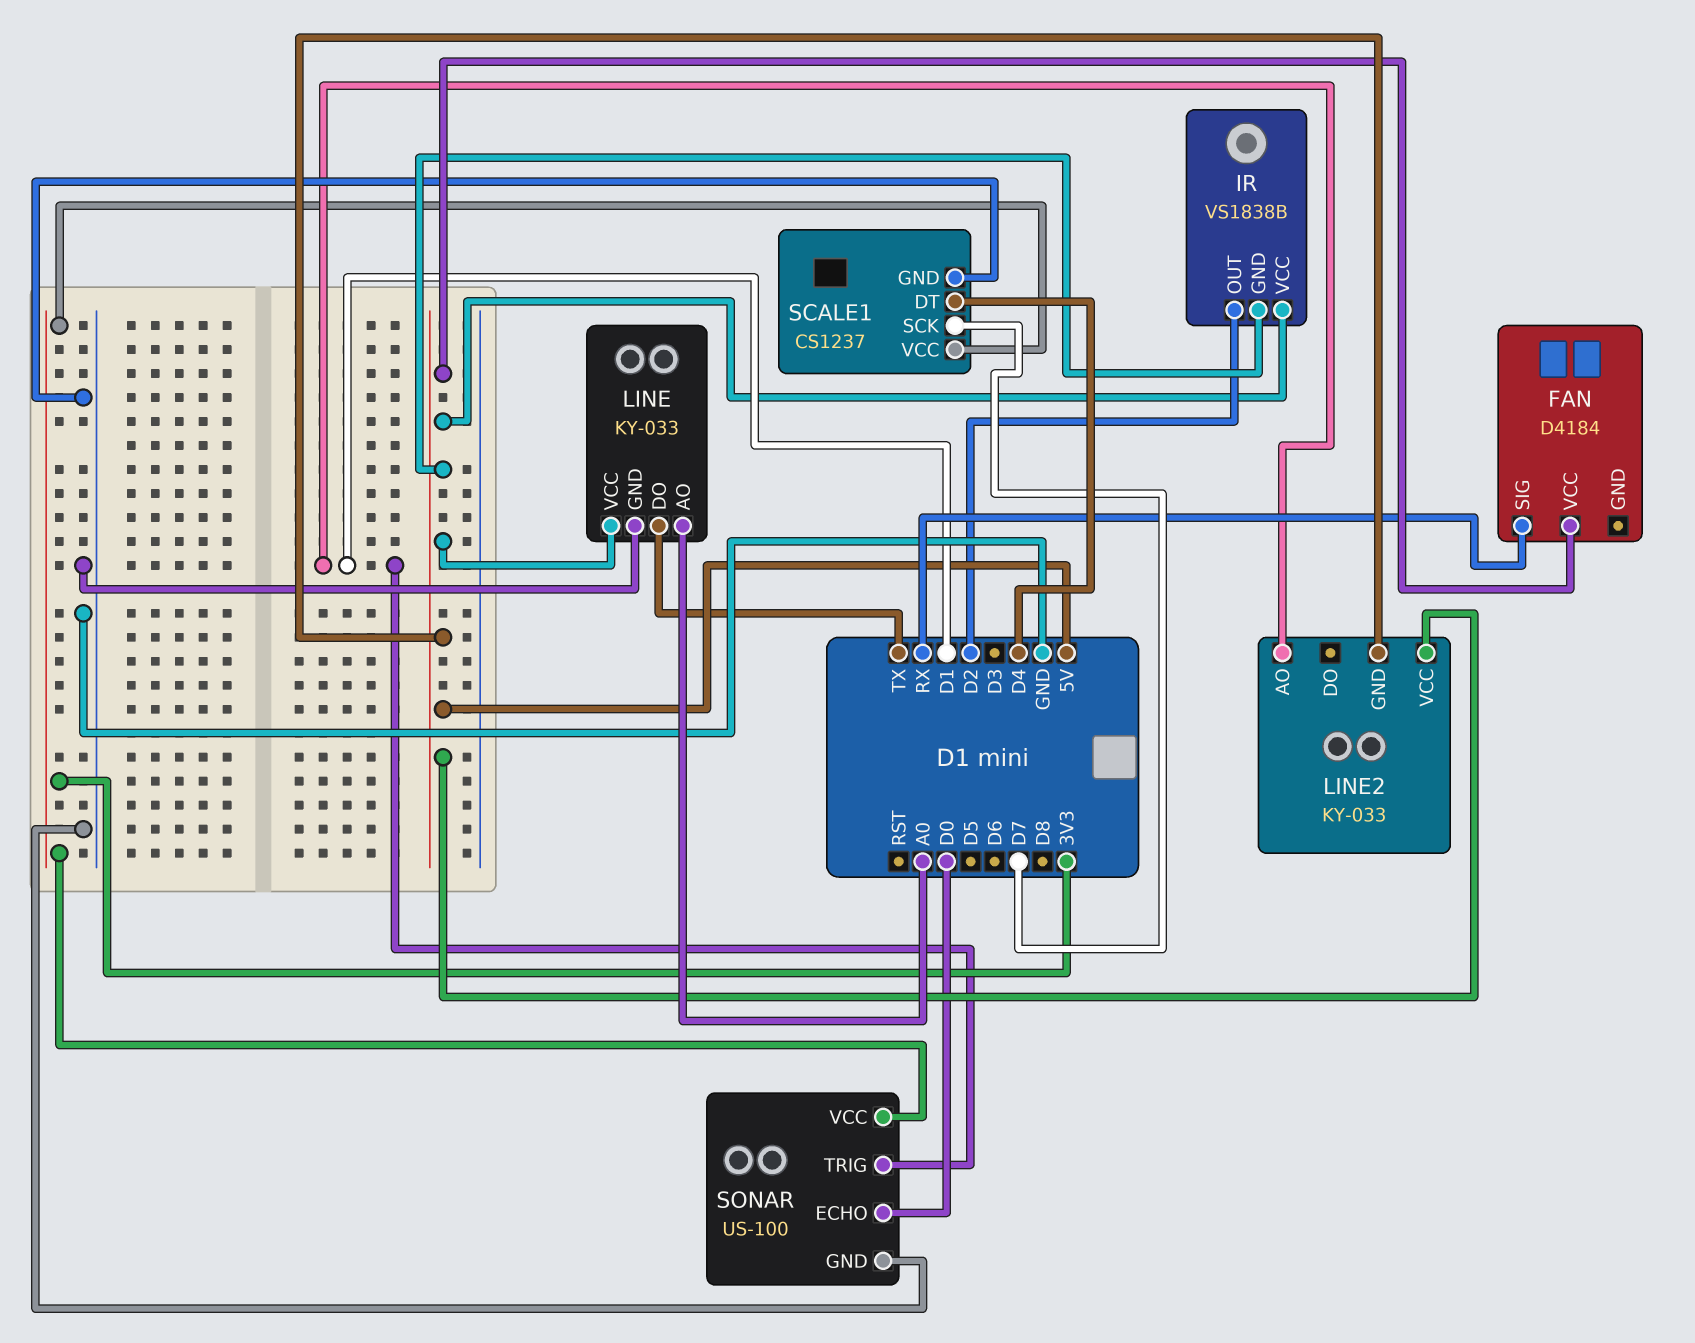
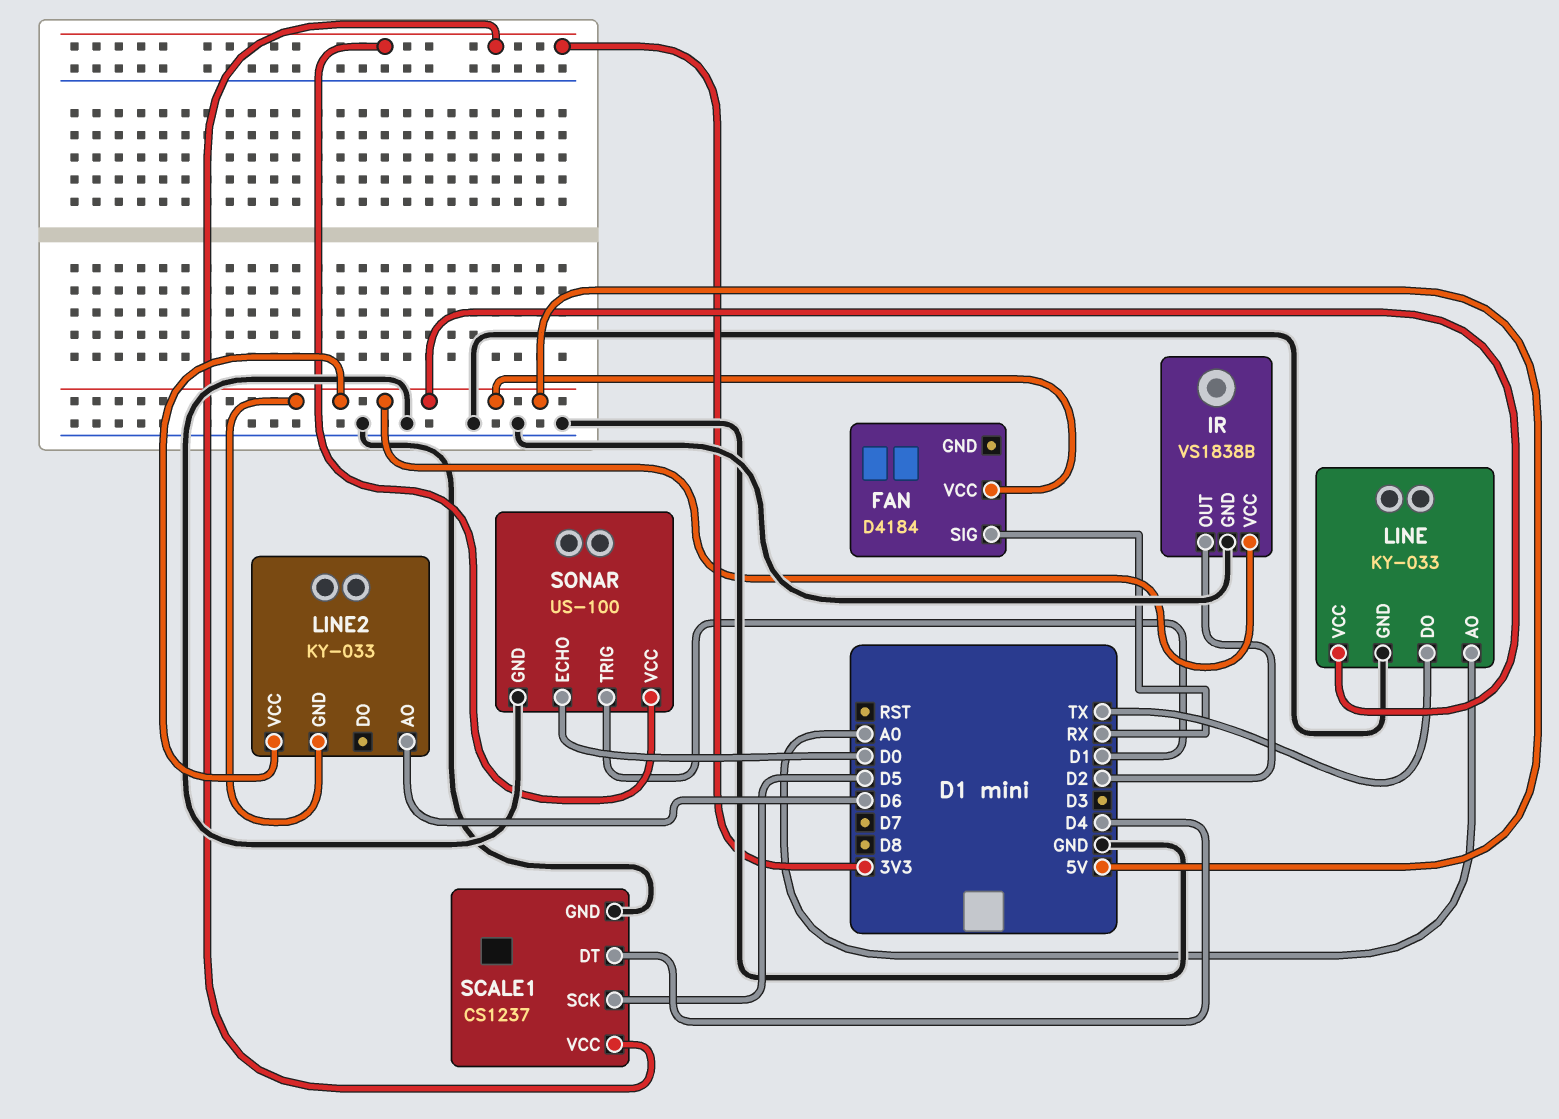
IR pin GND: 5V -> GND
LINE2 pin AO: D1 -> D6
SCALE1 pin SCK: D7 -> D5

